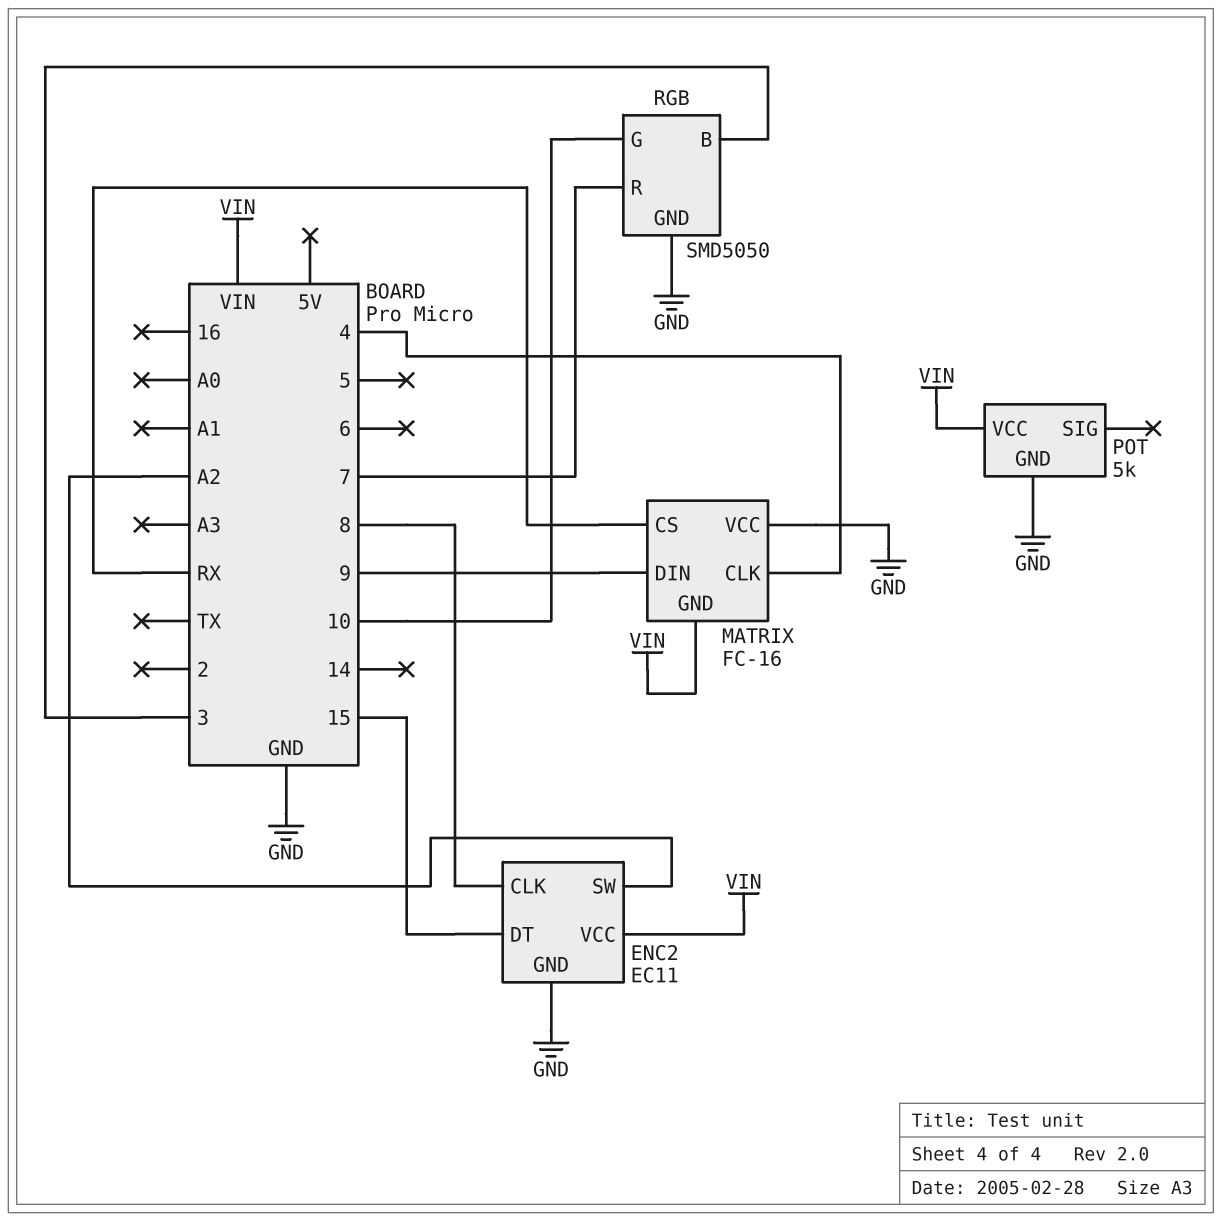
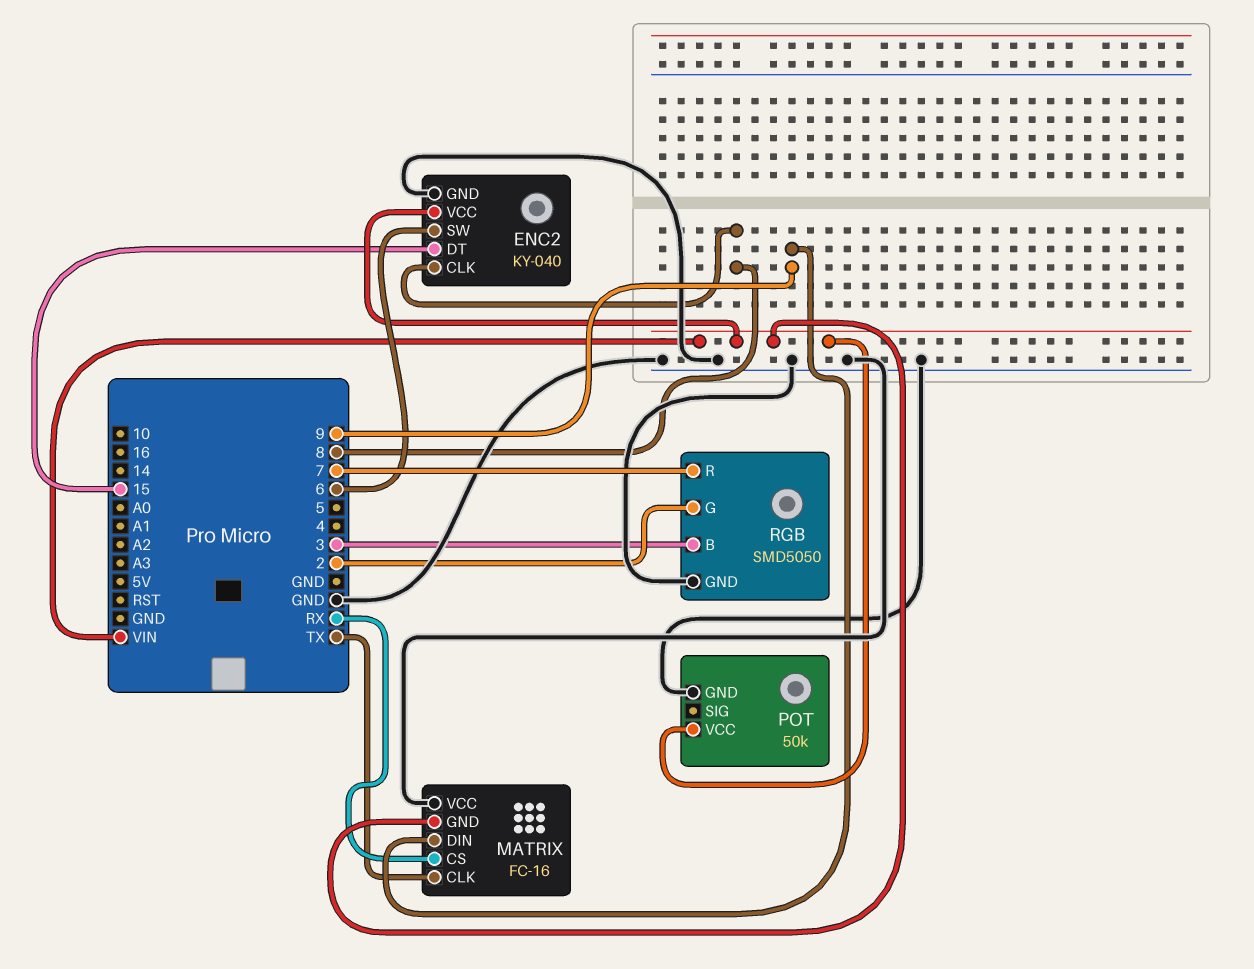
ENC2: EC11 -> KY-040
ENC2 pin SW: A2 -> 6
MATRIX pin CLK: 4 -> TX
POT: 5k -> 50k
RGB pin G: 10 -> 2

